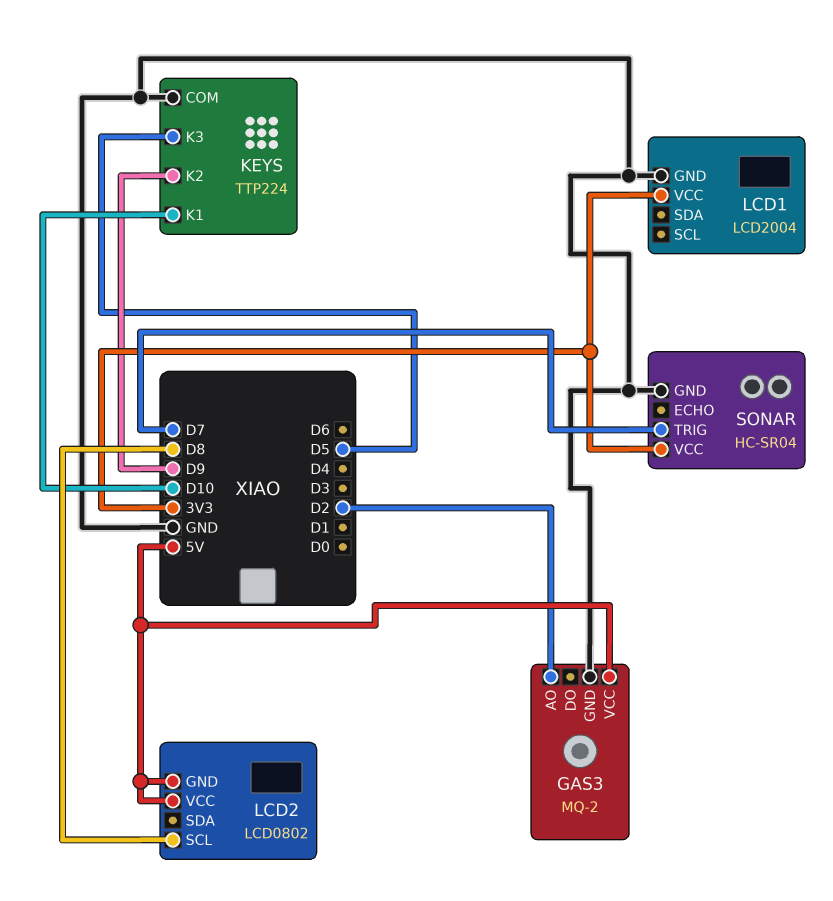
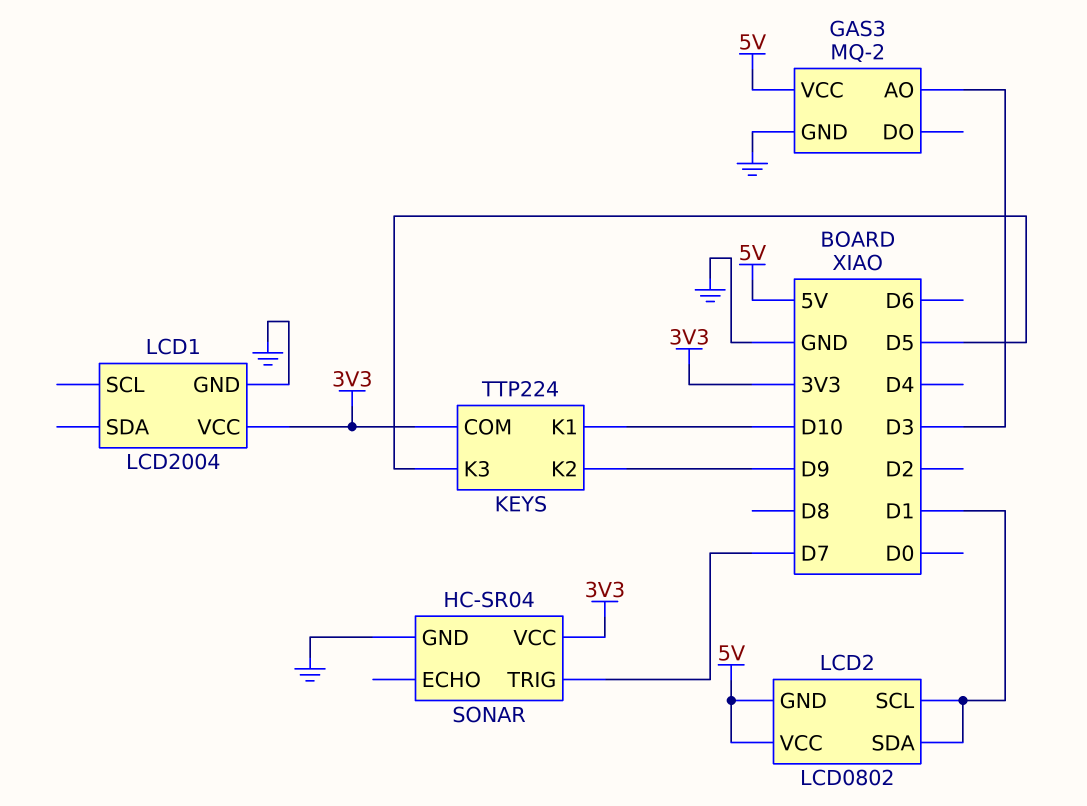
GAS3 pin AO: D2 -> D3
KEYS pin COM: GND -> 3V3
LCD2 pin SCL: D8 -> D1
LCD2 pin SDA: none -> D1

